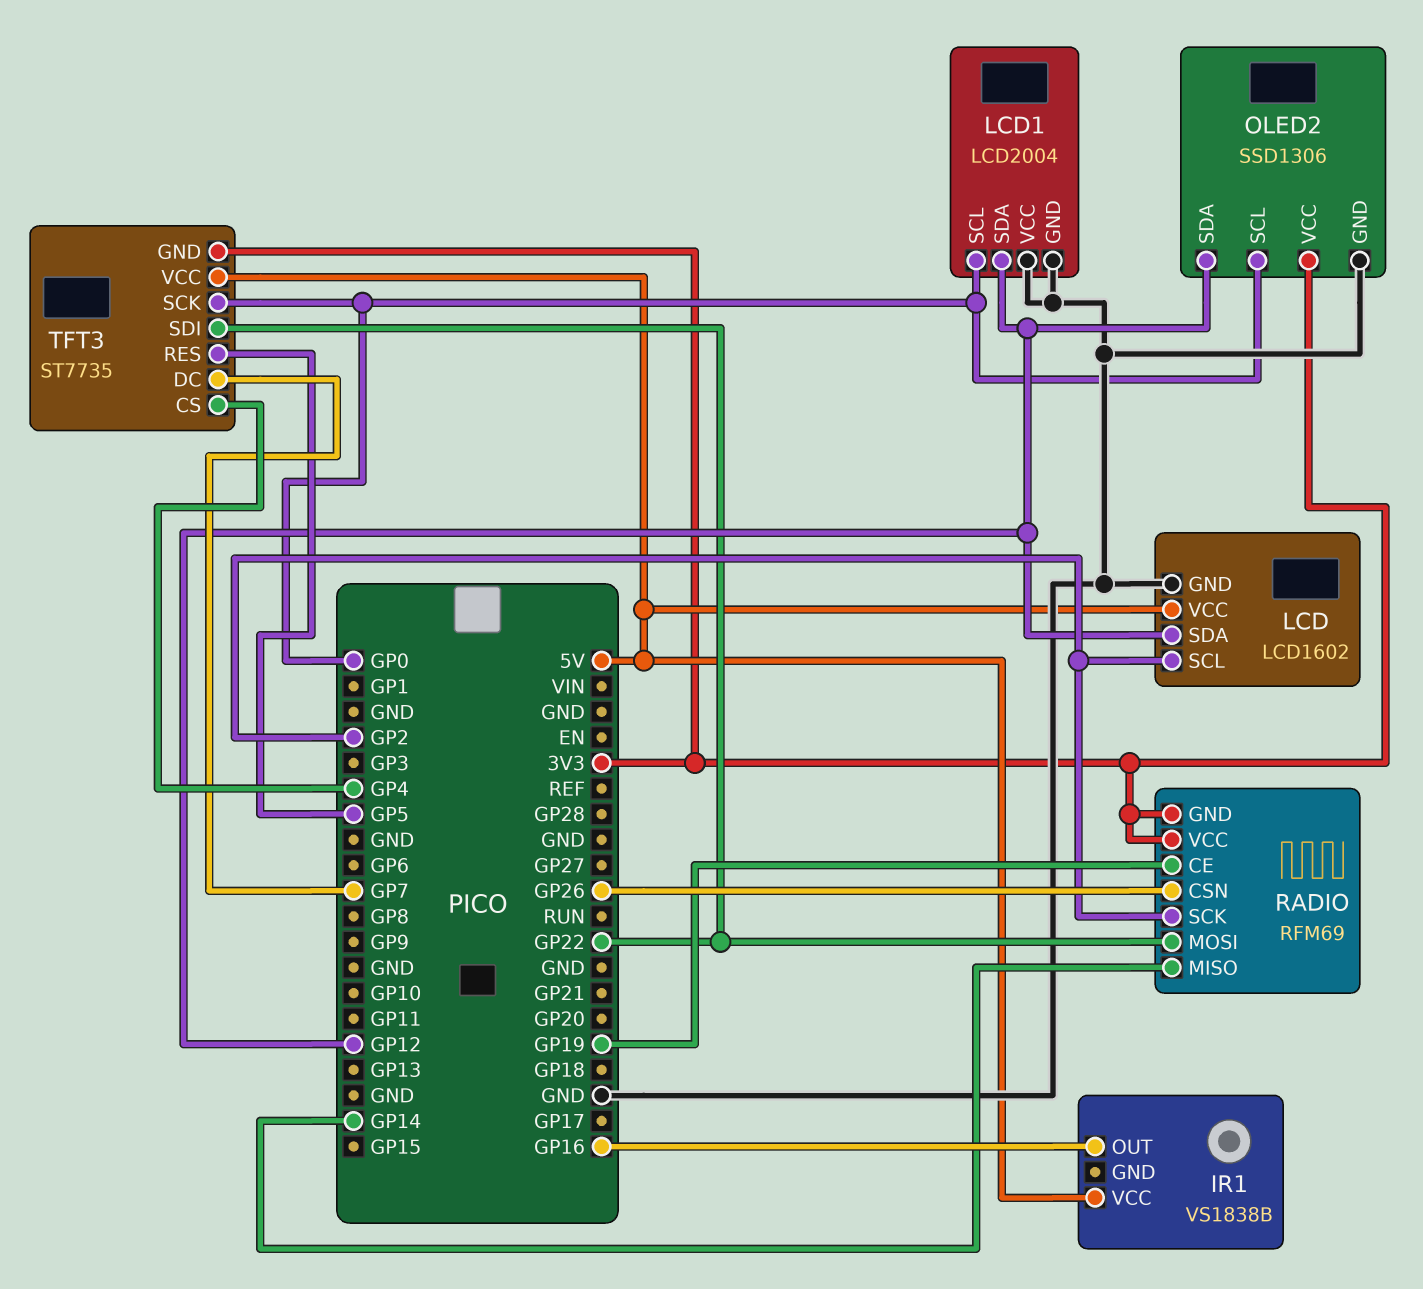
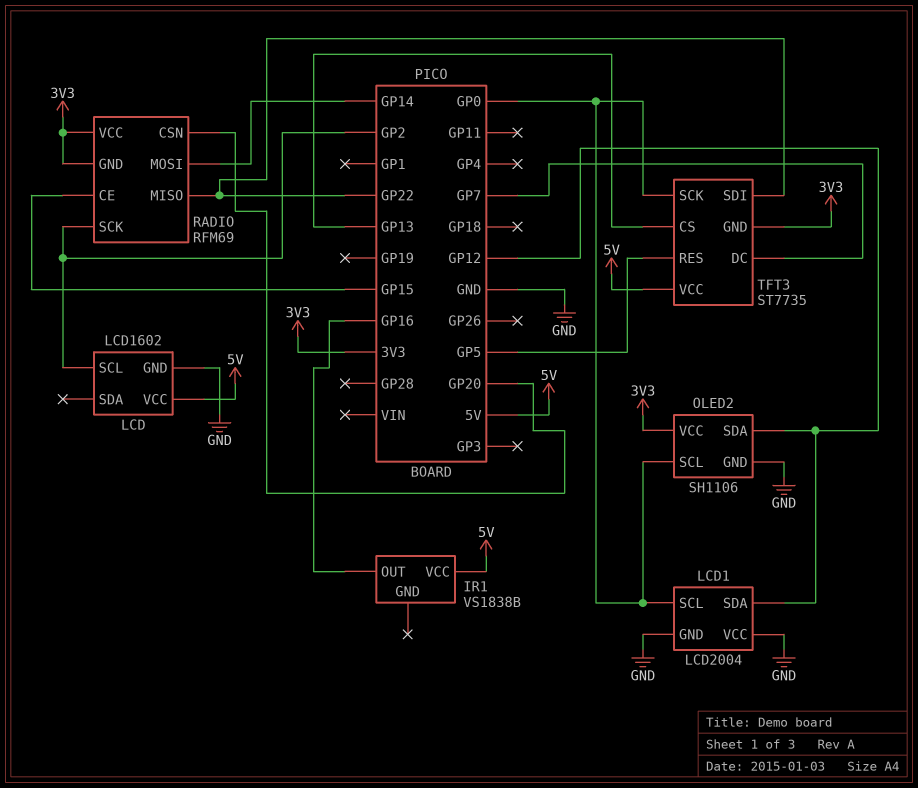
LCD pin SDA: GP12 -> none
OLED2: SSD1306 -> SH1106
RADIO pin CE: GP19 -> GP15
RADIO pin CSN: GP26 -> GP20
RADIO pin MISO: GP14 -> GP22
RADIO pin MOSI: GP22 -> GP14
TFT3 pin CS: GP4 -> GP13

